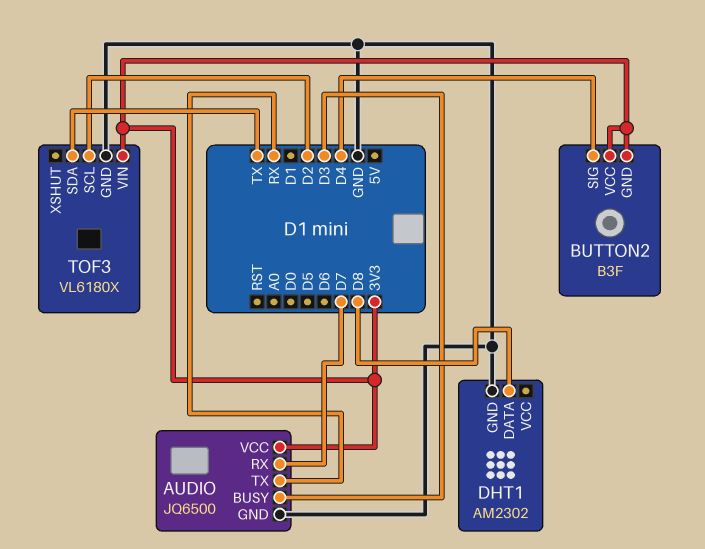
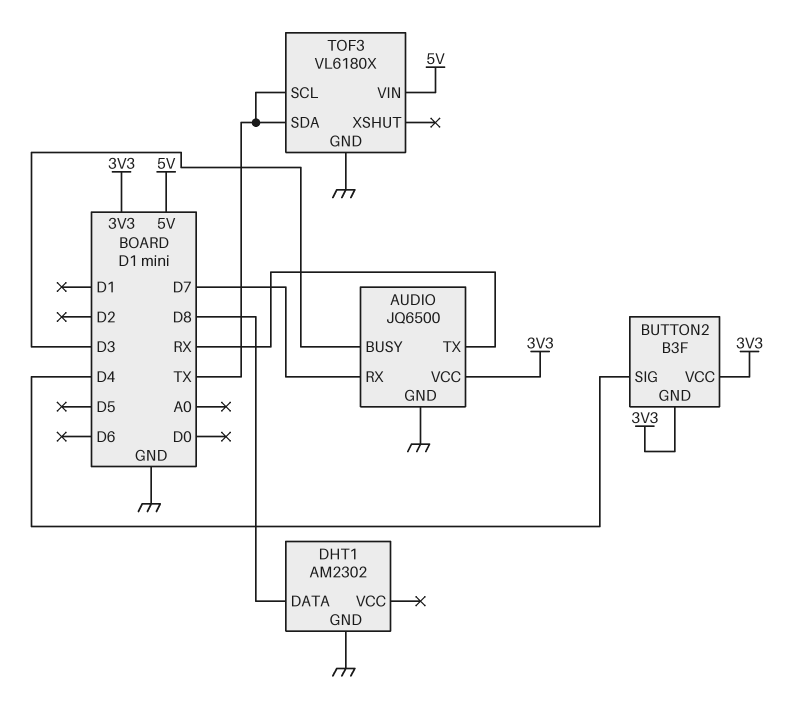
TOF3 pin SCL: D2 -> TX
TOF3 pin VIN: 3V3 -> 5V

